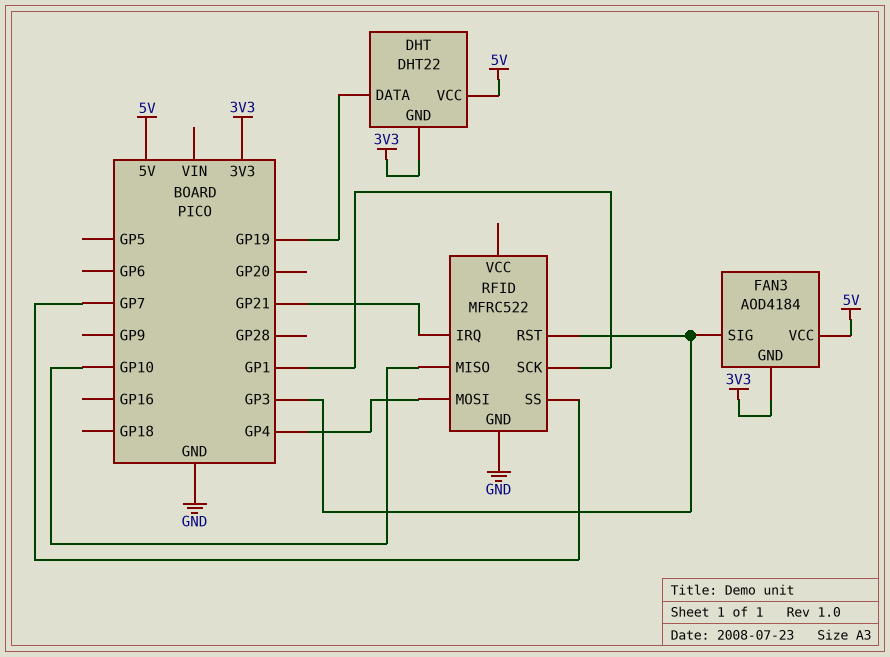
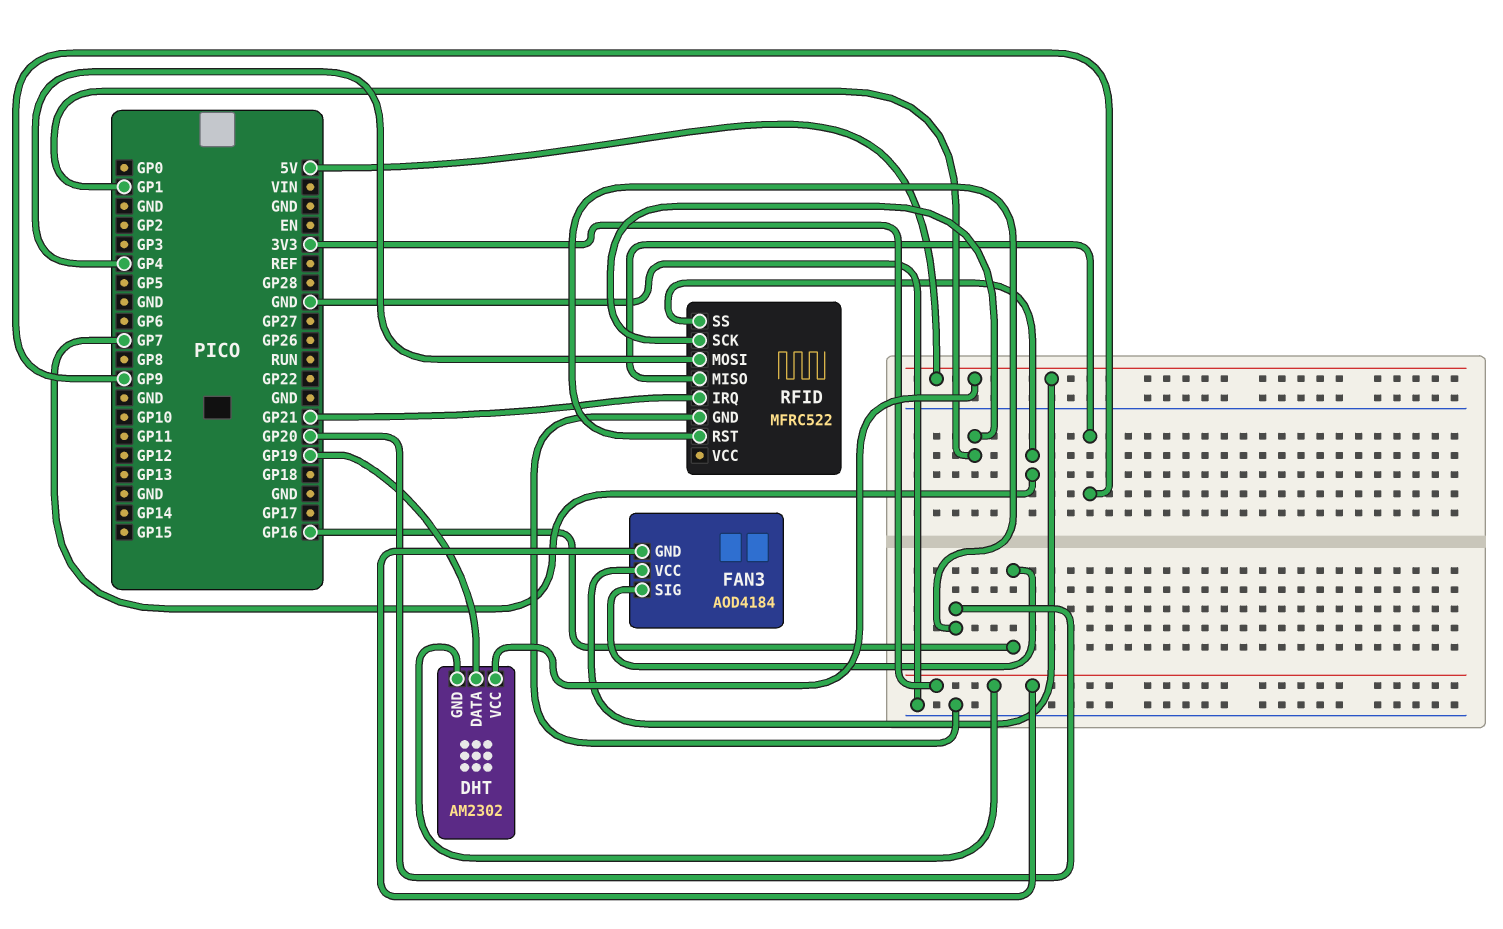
DHT: DHT22 -> AM2302
FAN3 pin SIG: GP3 -> GP16
RFID pin MISO: GP10 -> GP9
RFID pin RST: GP3 -> GP20

